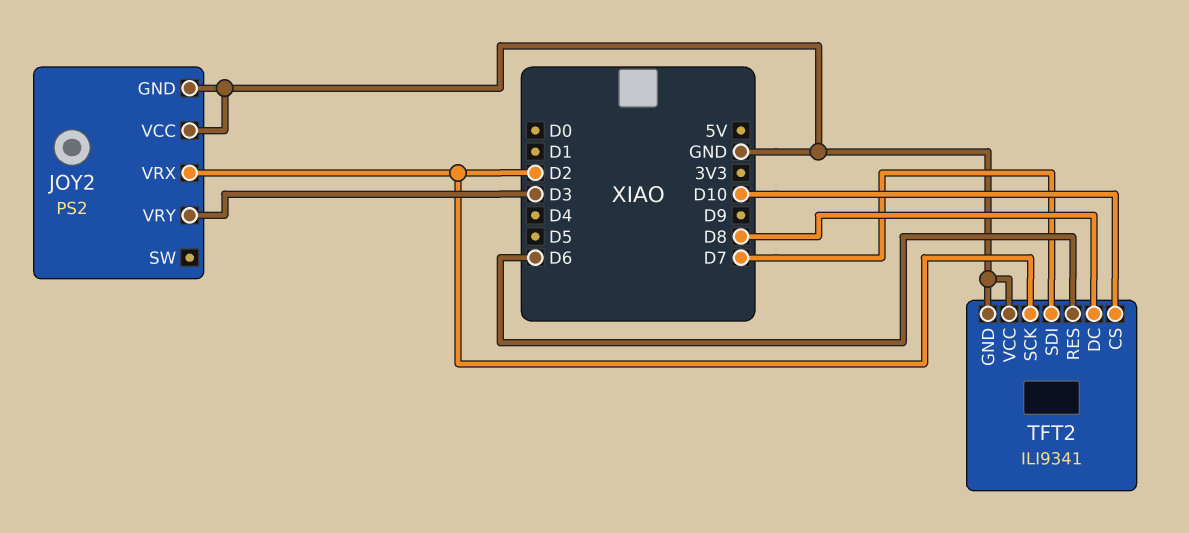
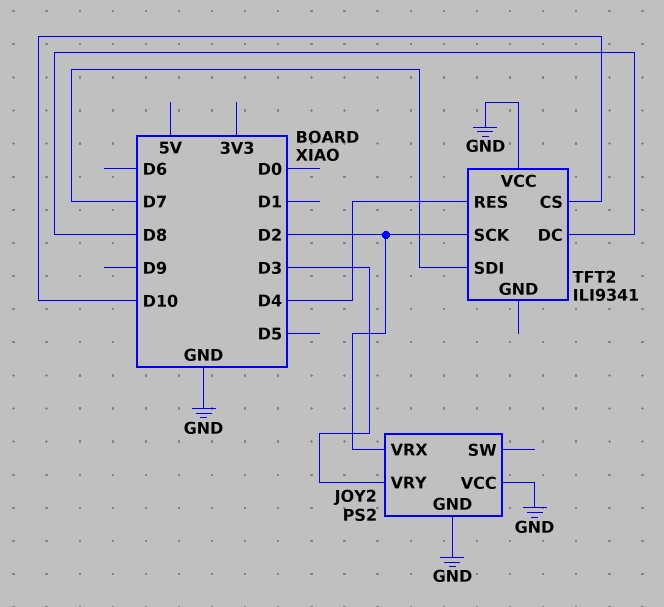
TFT2 pin GND: GND -> none
TFT2 pin RES: D6 -> D4

